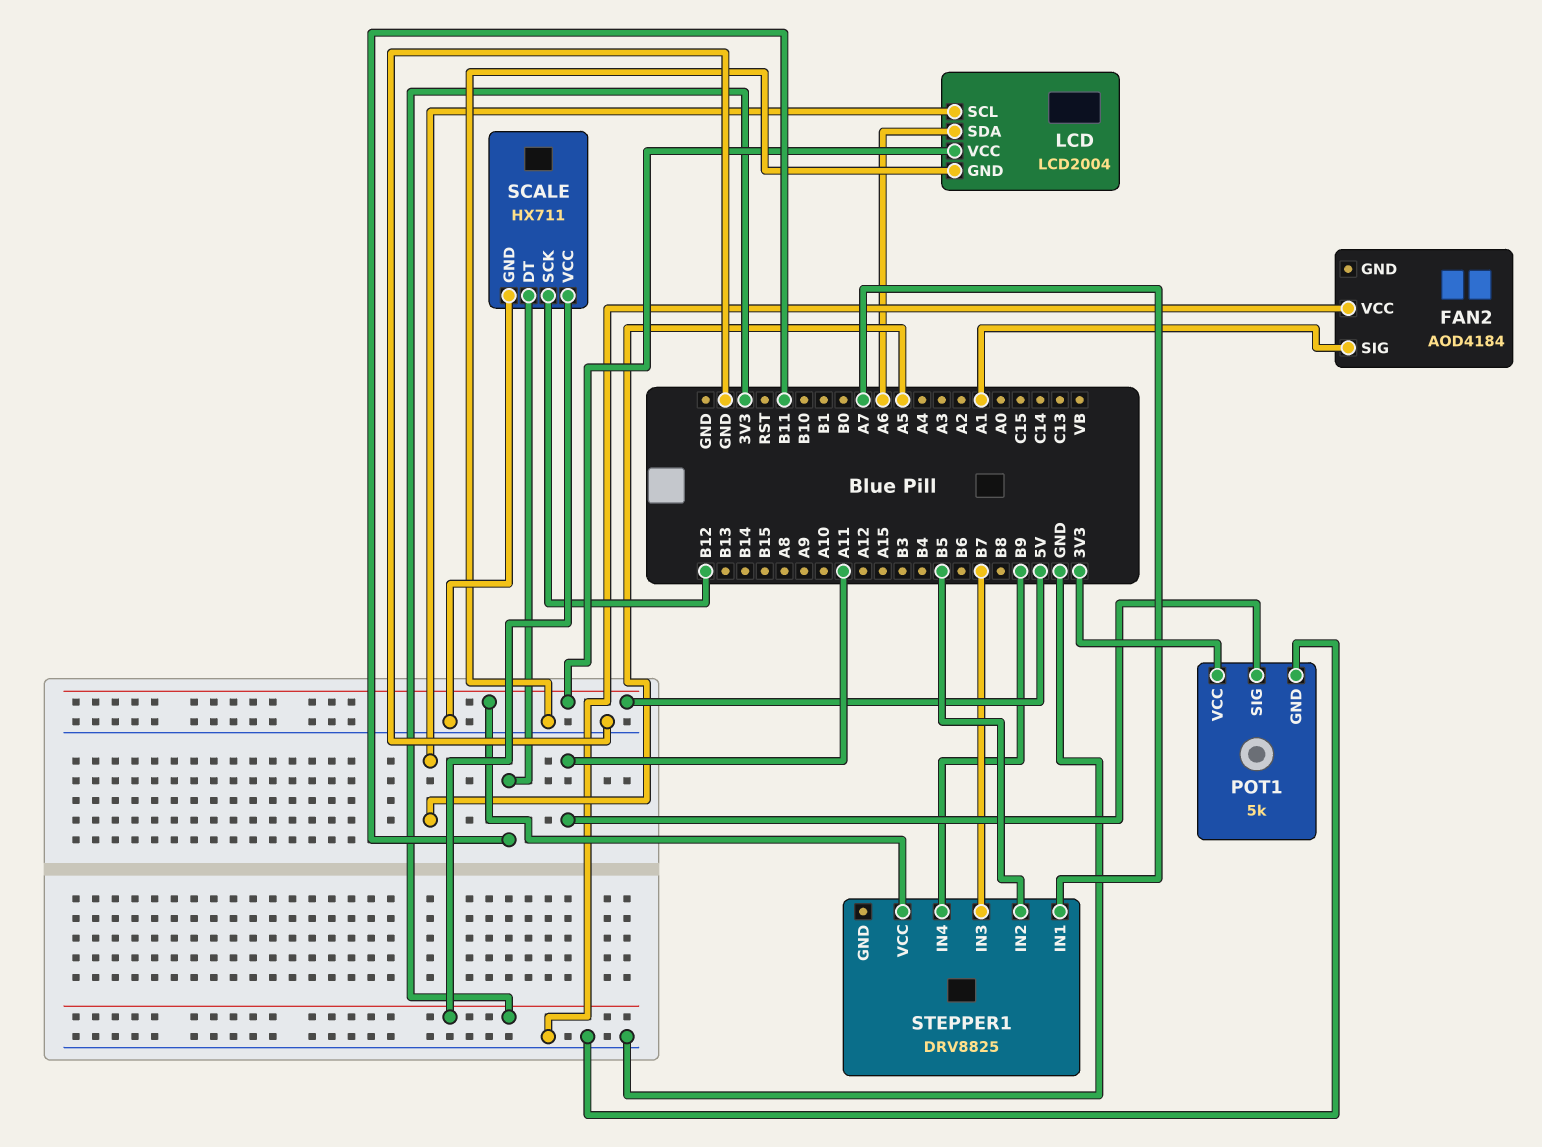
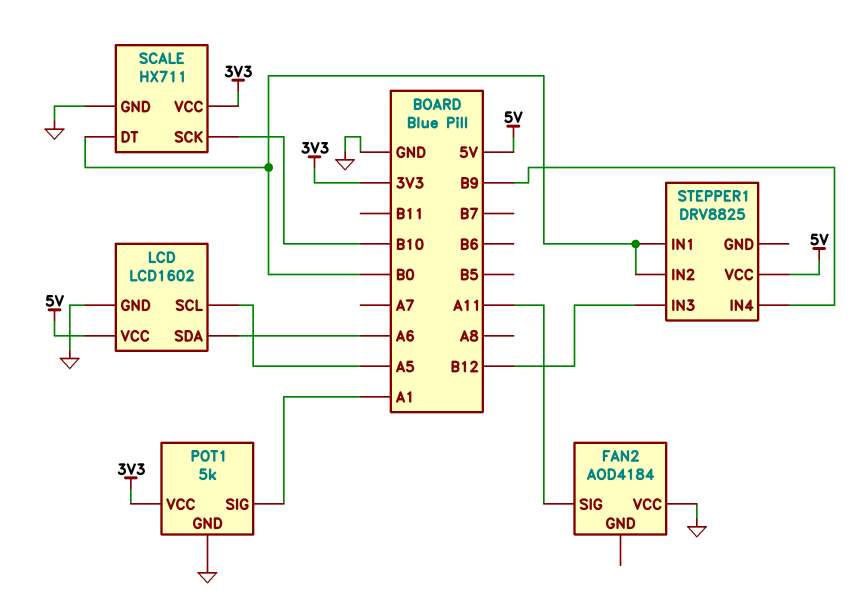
FAN2 pin SIG: A1 -> A11
LCD: LCD2004 -> LCD1602
POT1 pin SIG: A11 -> A1
SCALE pin DT: B11 -> B0
SCALE pin SCK: B12 -> B10
STEPPER1 pin IN1: A7 -> B0
STEPPER1 pin IN2: B5 -> B0
STEPPER1 pin IN3: B7 -> B12

